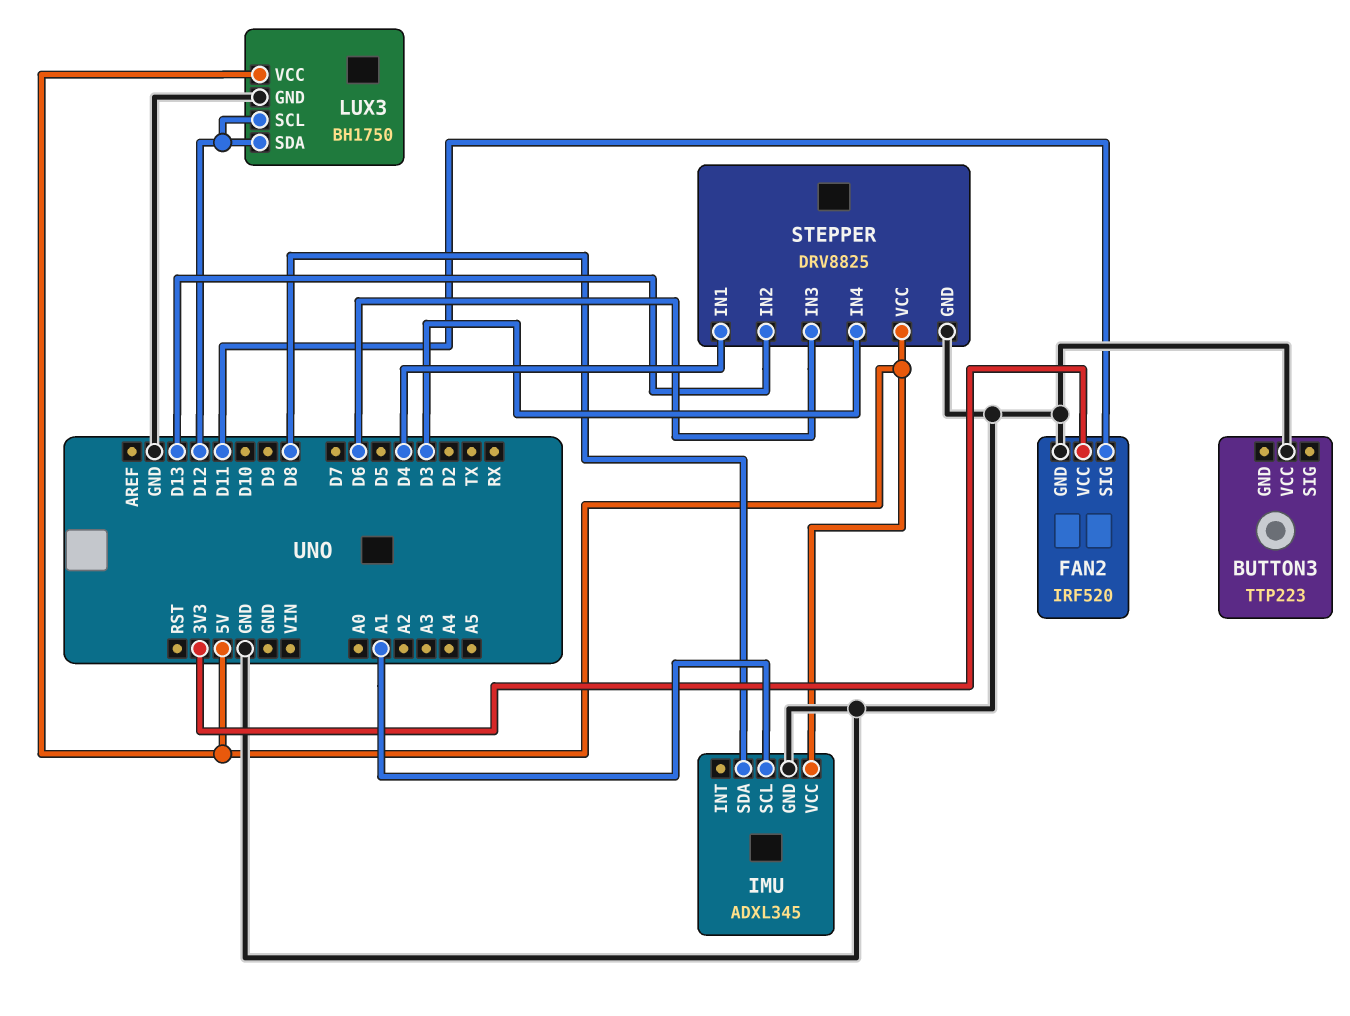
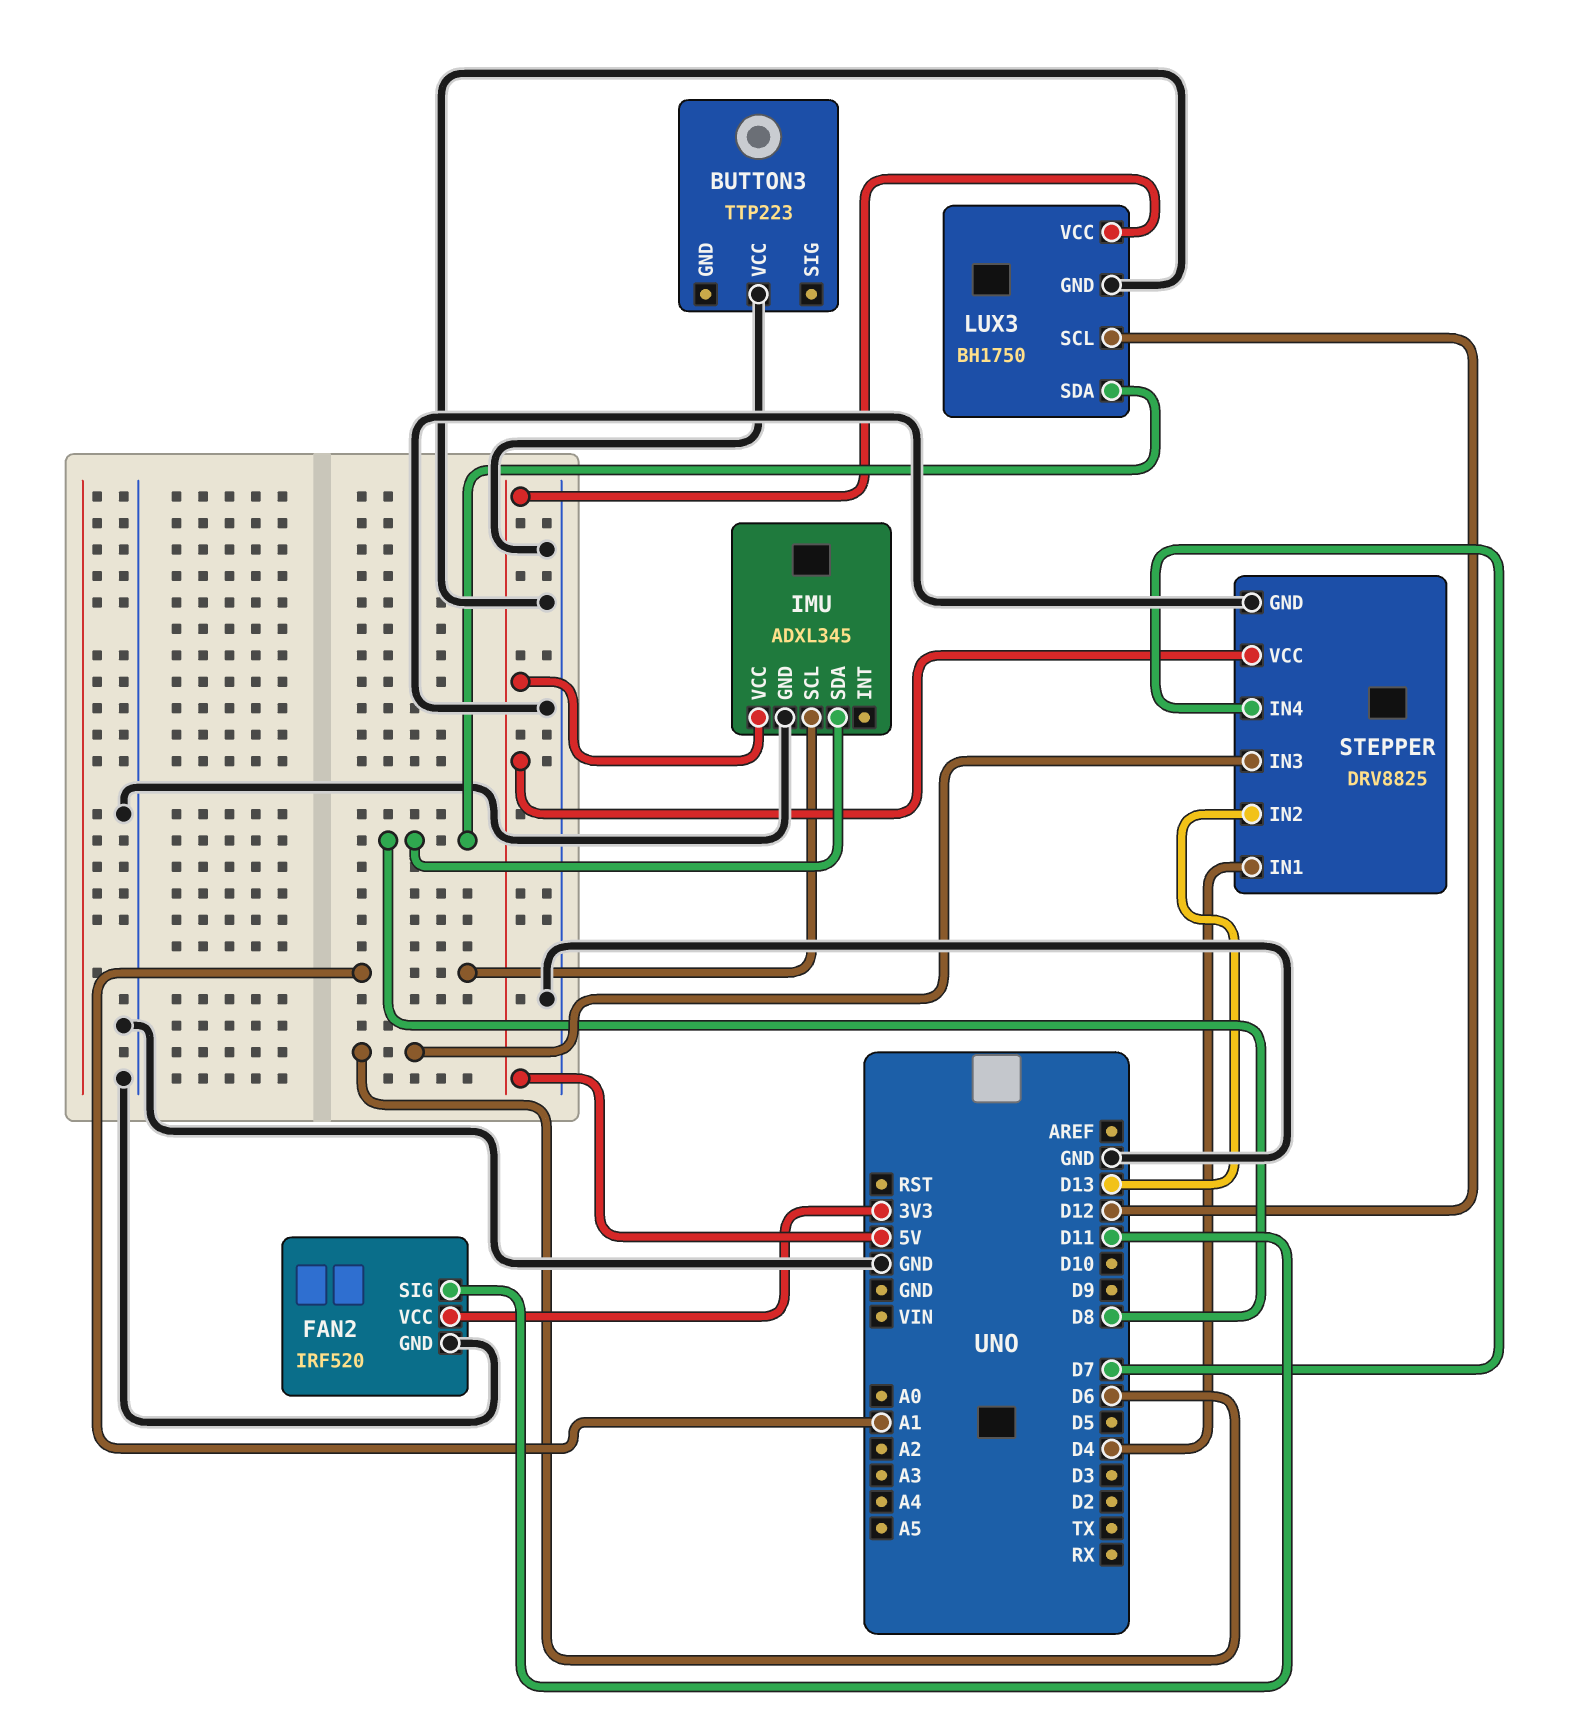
LUX3 pin SDA: D12 -> D8
STEPPER pin IN4: D3 -> D7

